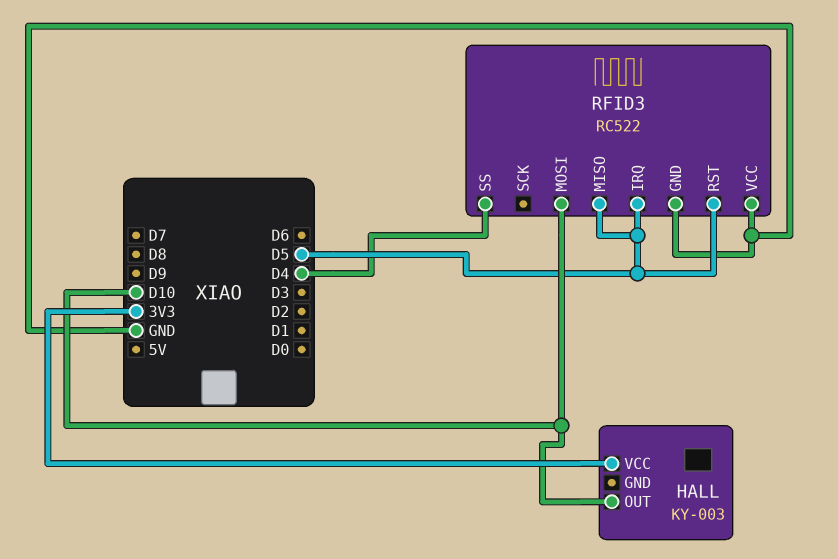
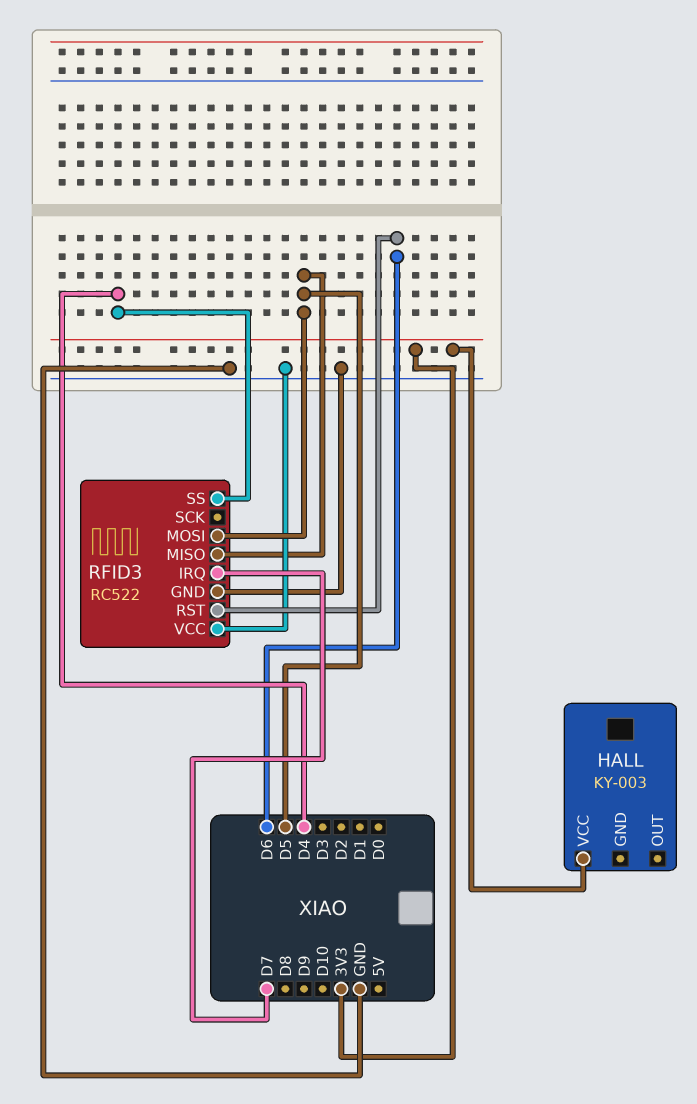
HALL pin OUT: D10 -> none
RFID3 pin IRQ: D5 -> D7
RFID3 pin MOSI: D10 -> D5
RFID3 pin RST: D5 -> D6

